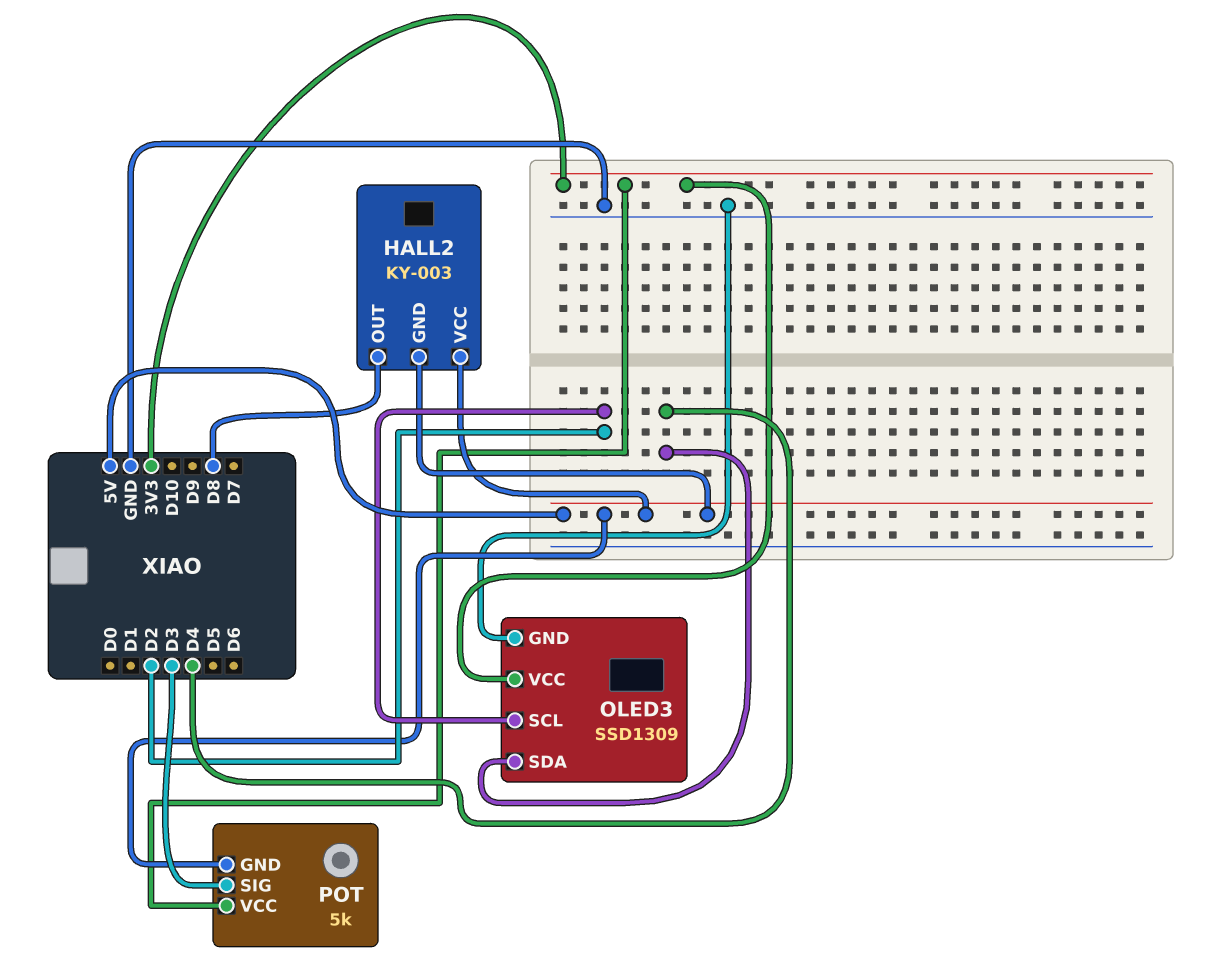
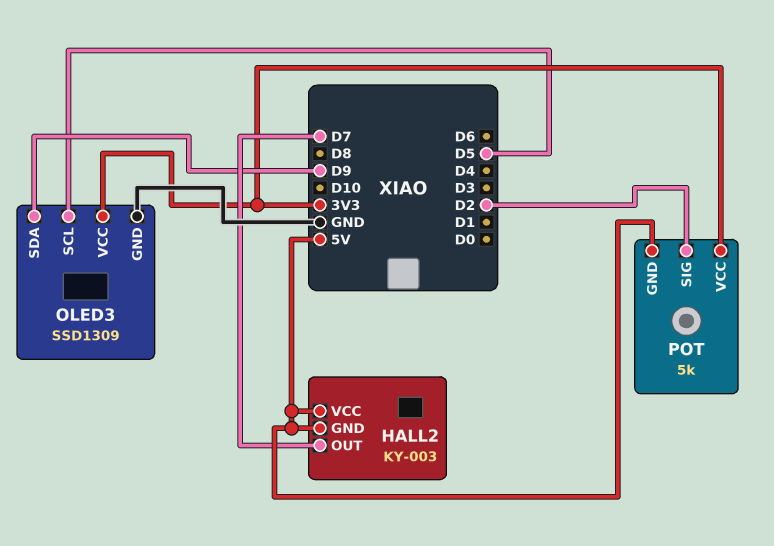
HALL2 pin OUT: D8 -> D7
OLED3 pin SCL: D2 -> D5
OLED3 pin SDA: D4 -> D9
POT pin SIG: D3 -> D2

